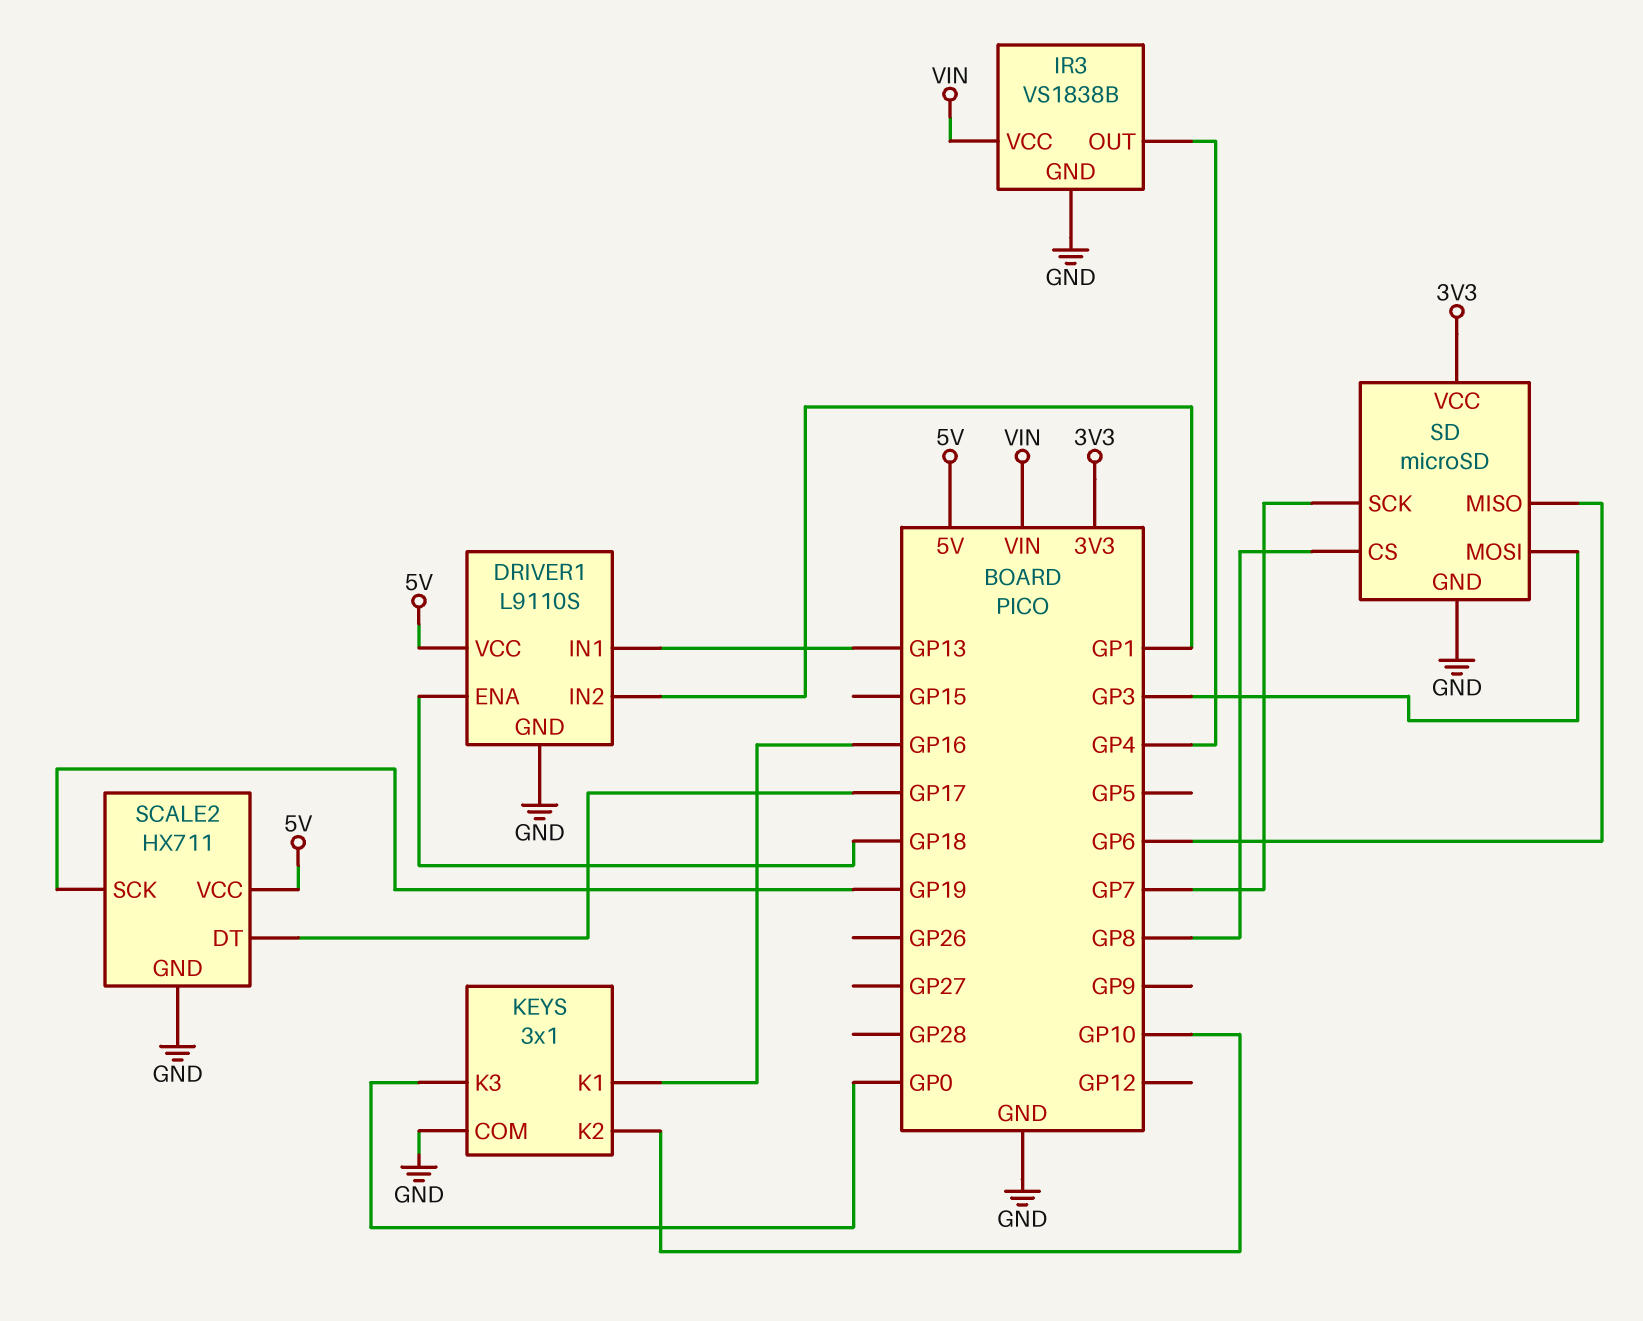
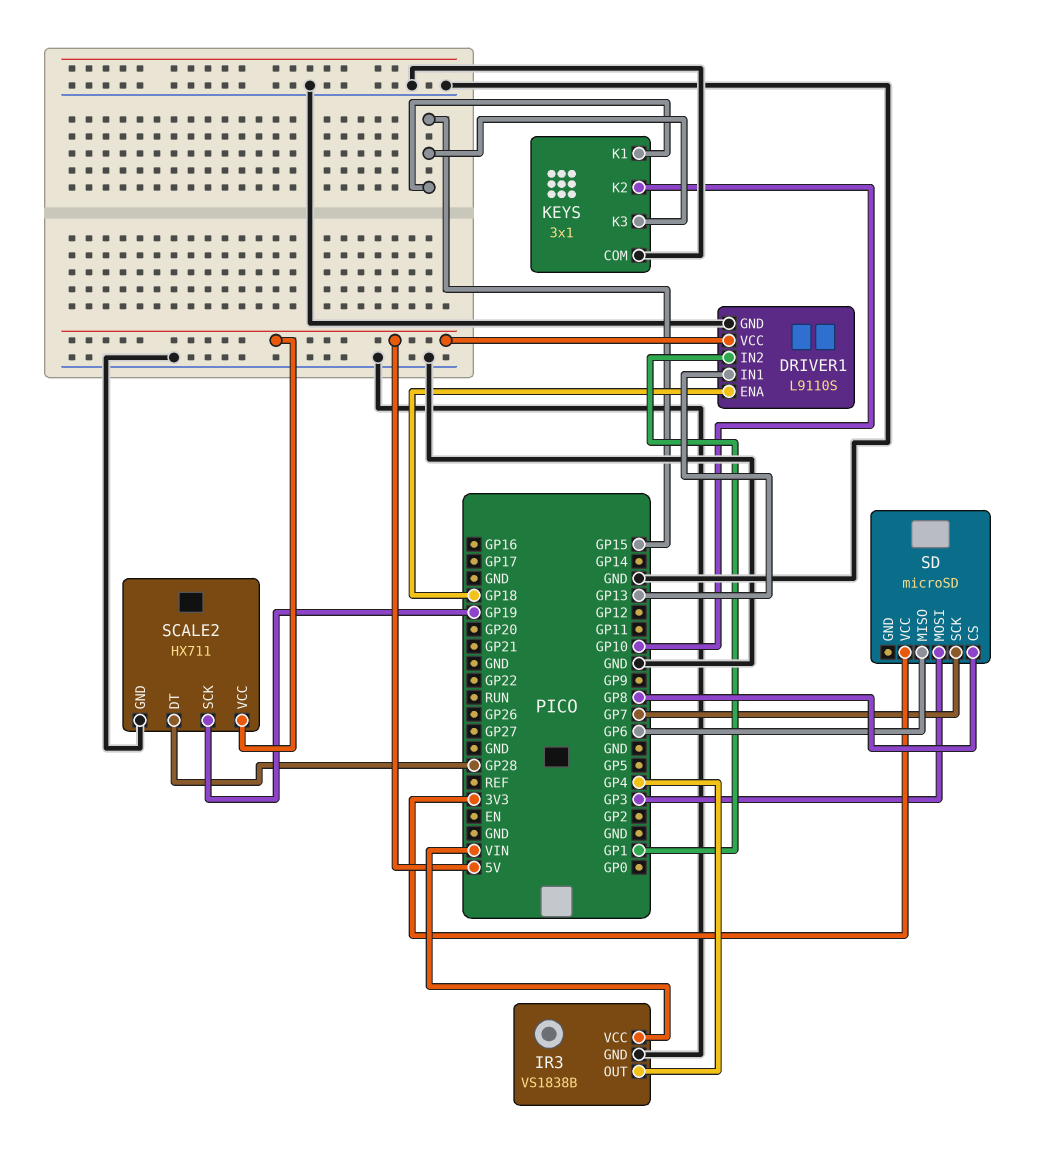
KEYS pin K1: GP16 -> GP15
KEYS pin K3: GP0 -> GP15
SCALE2 pin DT: GP17 -> GP28
SD pin GND: GND -> none

